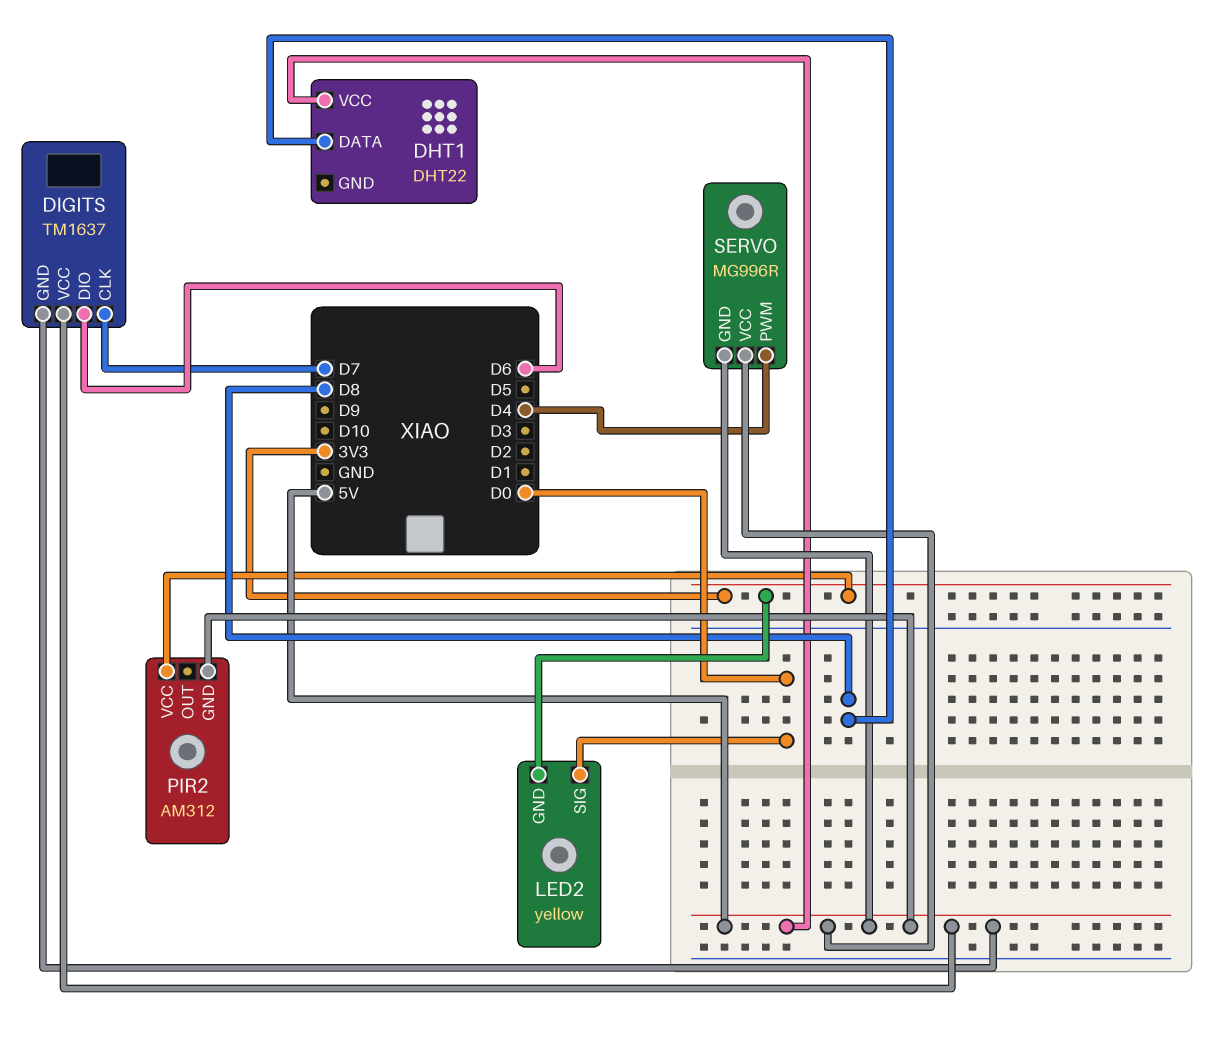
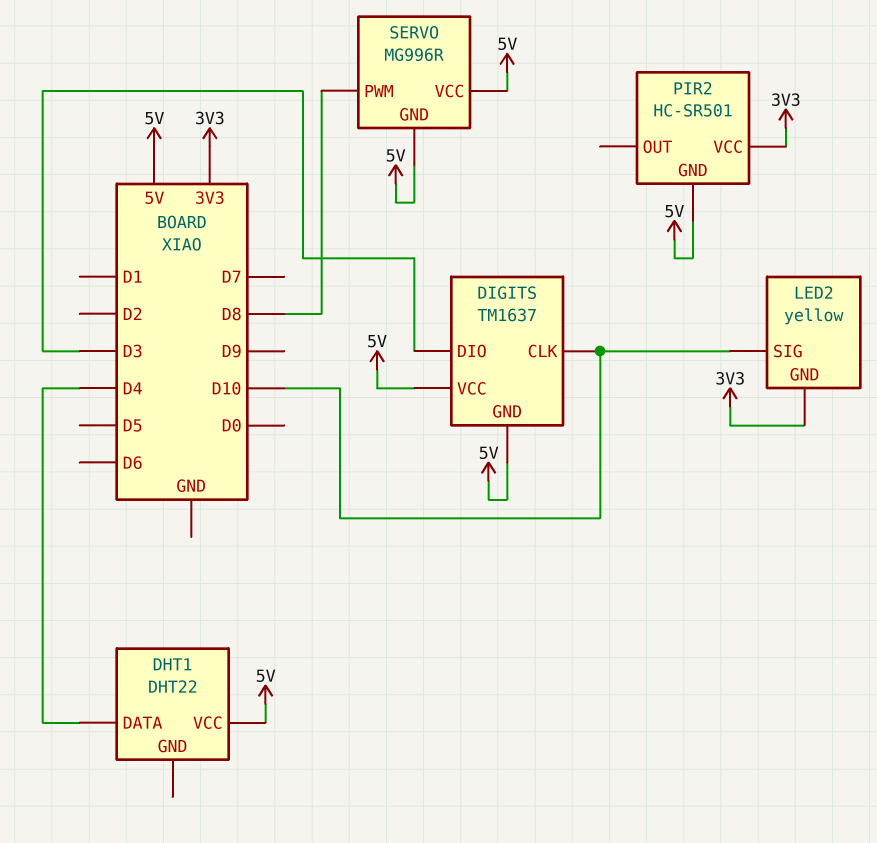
DHT1 pin DATA: D8 -> D4
DIGITS pin CLK: D7 -> D10
DIGITS pin DIO: D6 -> D3
LED2 pin SIG: D0 -> D10
PIR2: AM312 -> HC-SR501
SERVO pin PWM: D4 -> D8

